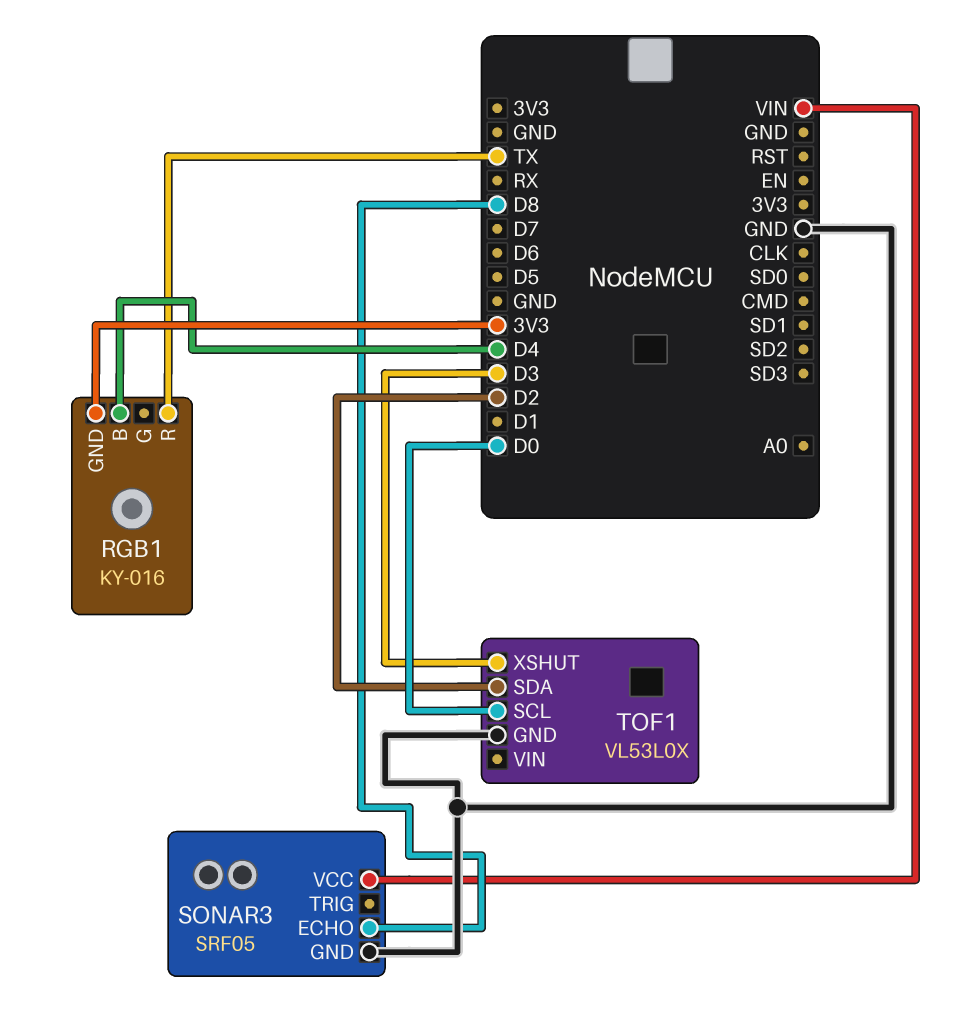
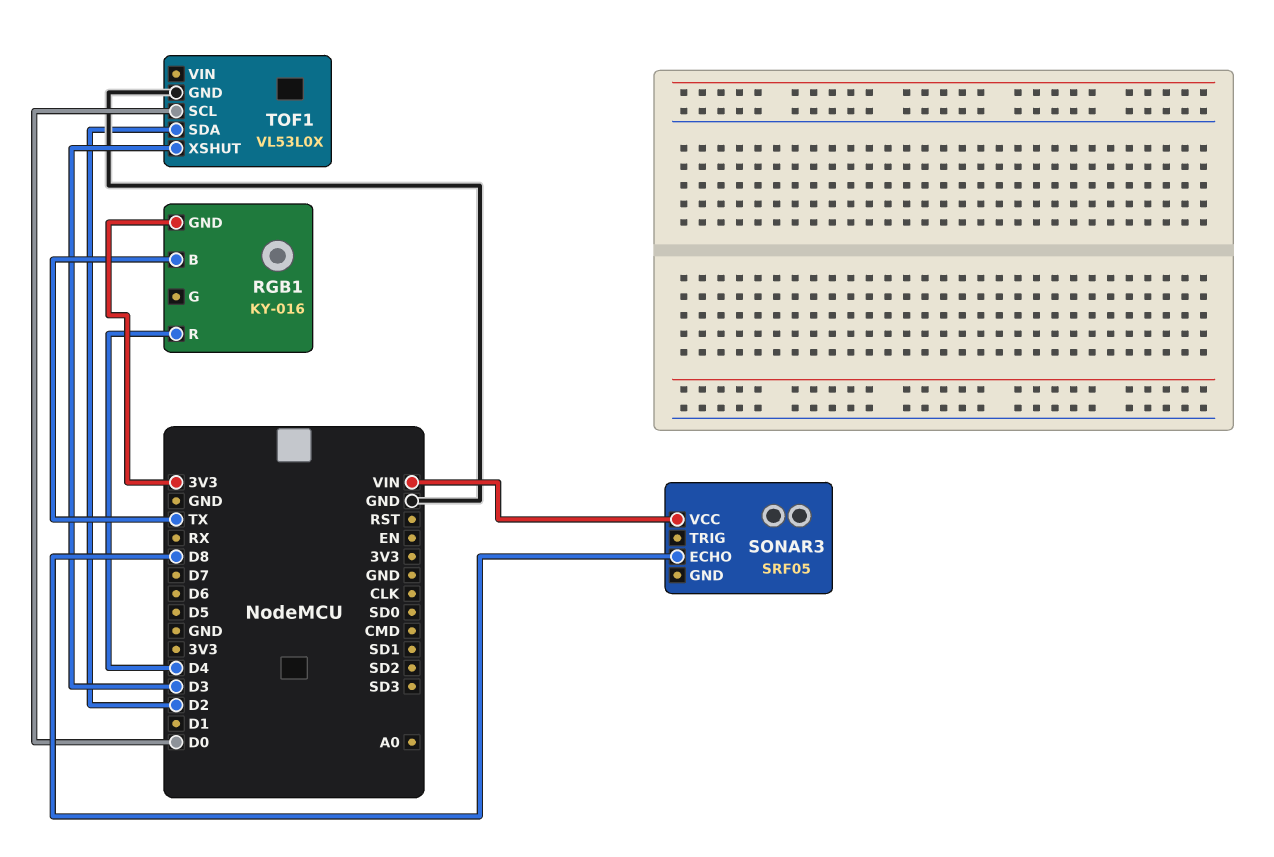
RGB1 pin B: D4 -> TX
RGB1 pin R: TX -> D4
SONAR3 pin GND: GND -> none

